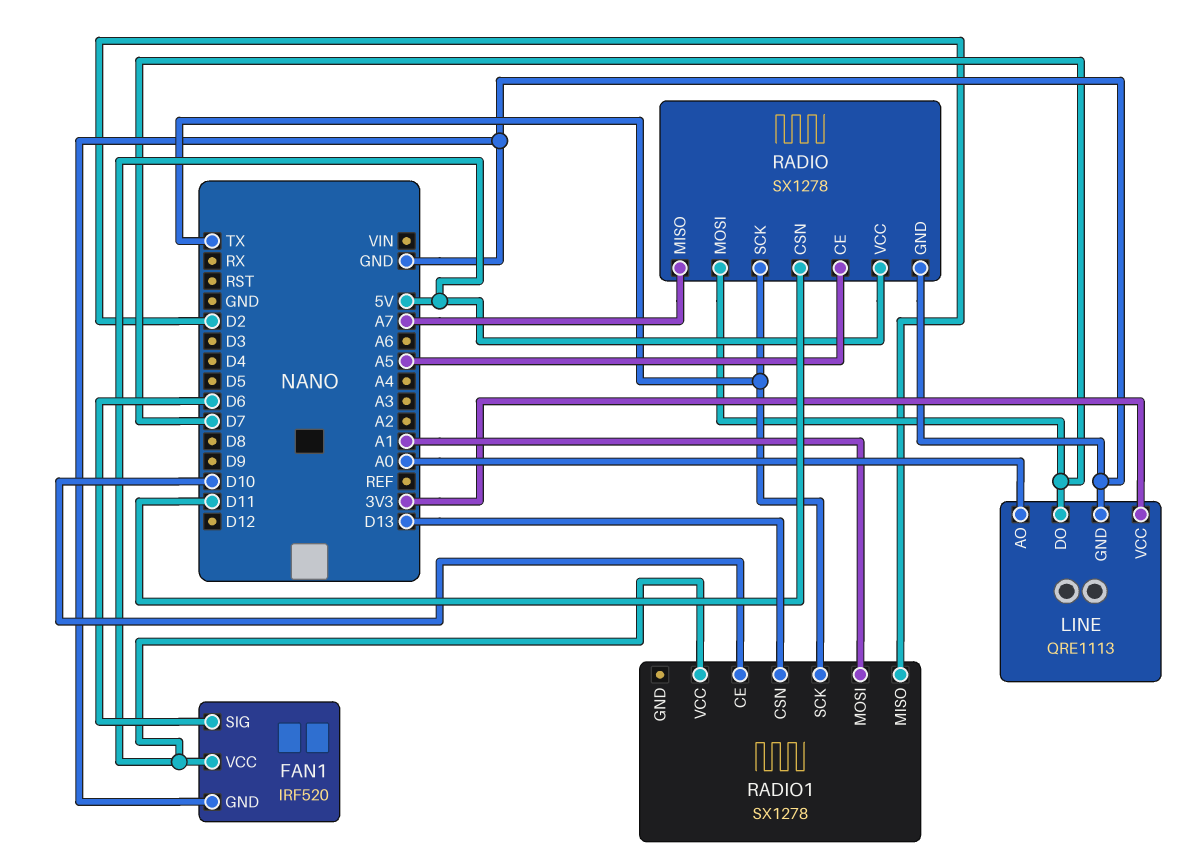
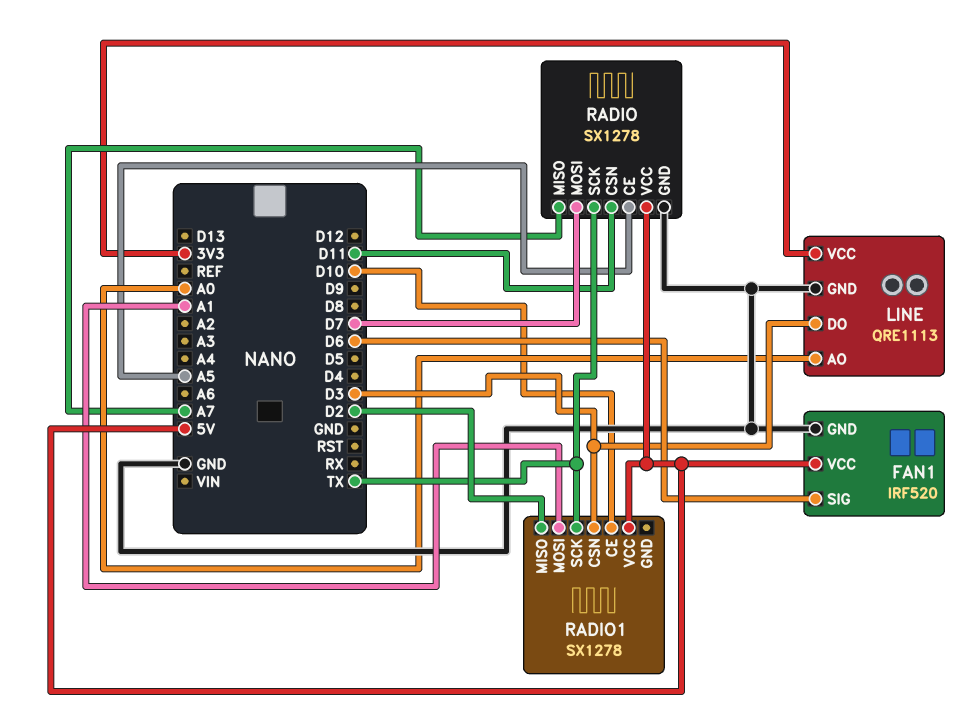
LINE pin DO: D7 -> D3
RADIO1 pin CSN: D13 -> D3

